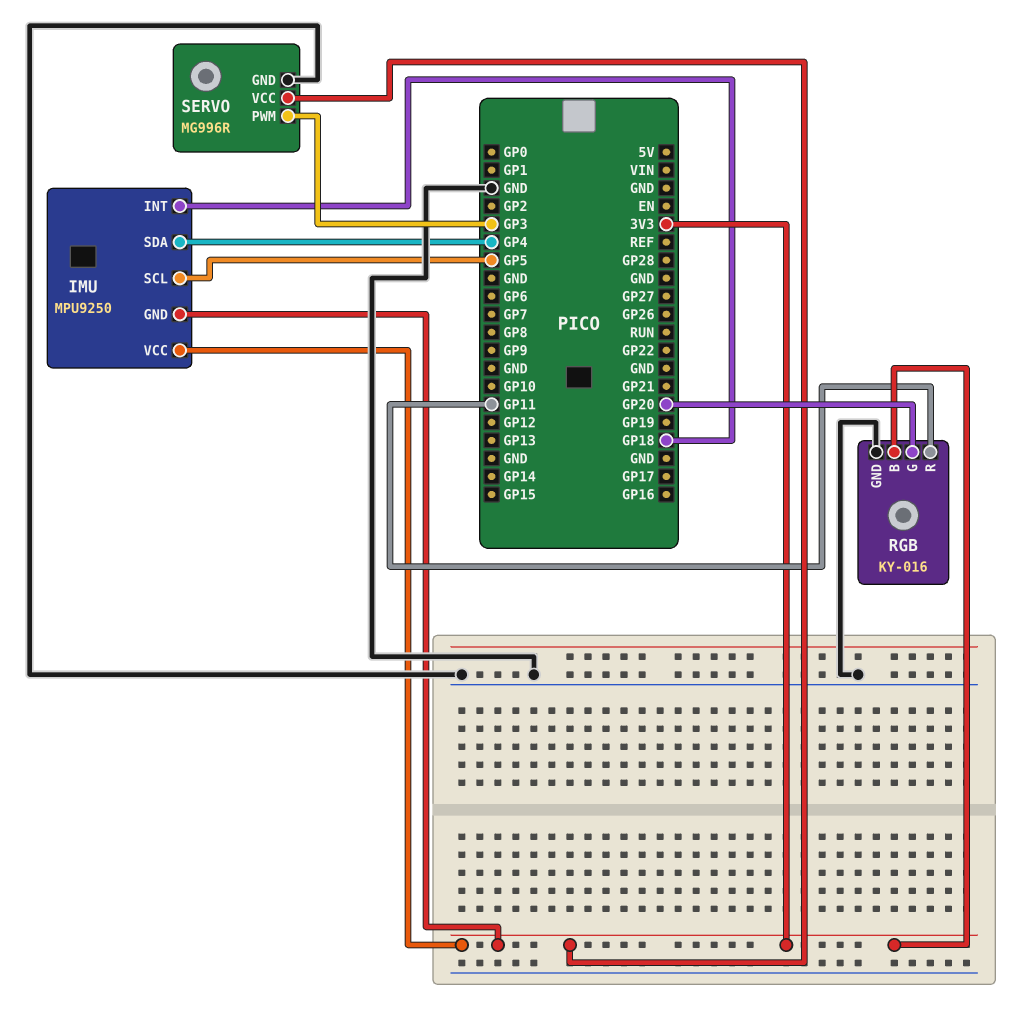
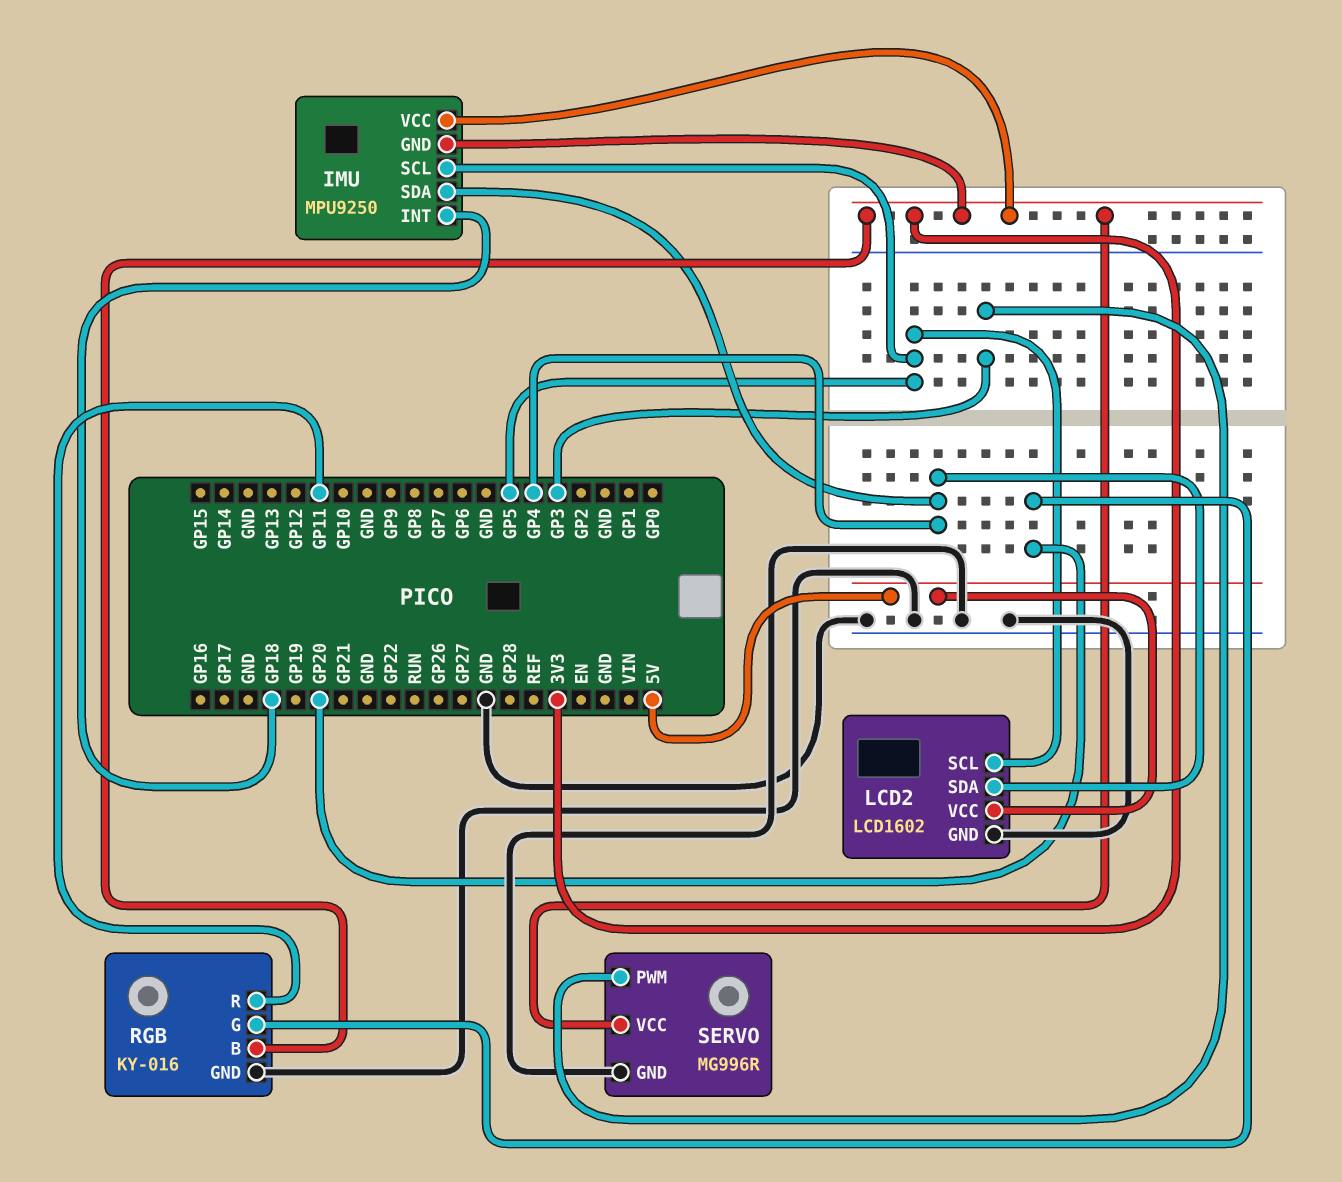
LCD2: none -> LCD1602
LCD2 pin GND: none -> GND
LCD2 pin SCL: none -> GP5
LCD2 pin SDA: none -> GP4
LCD2 pin VCC: none -> 5V

